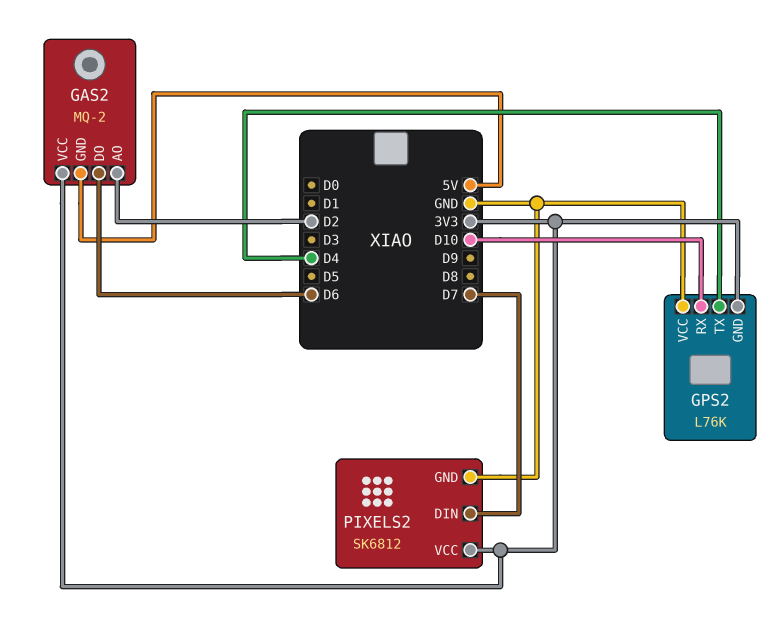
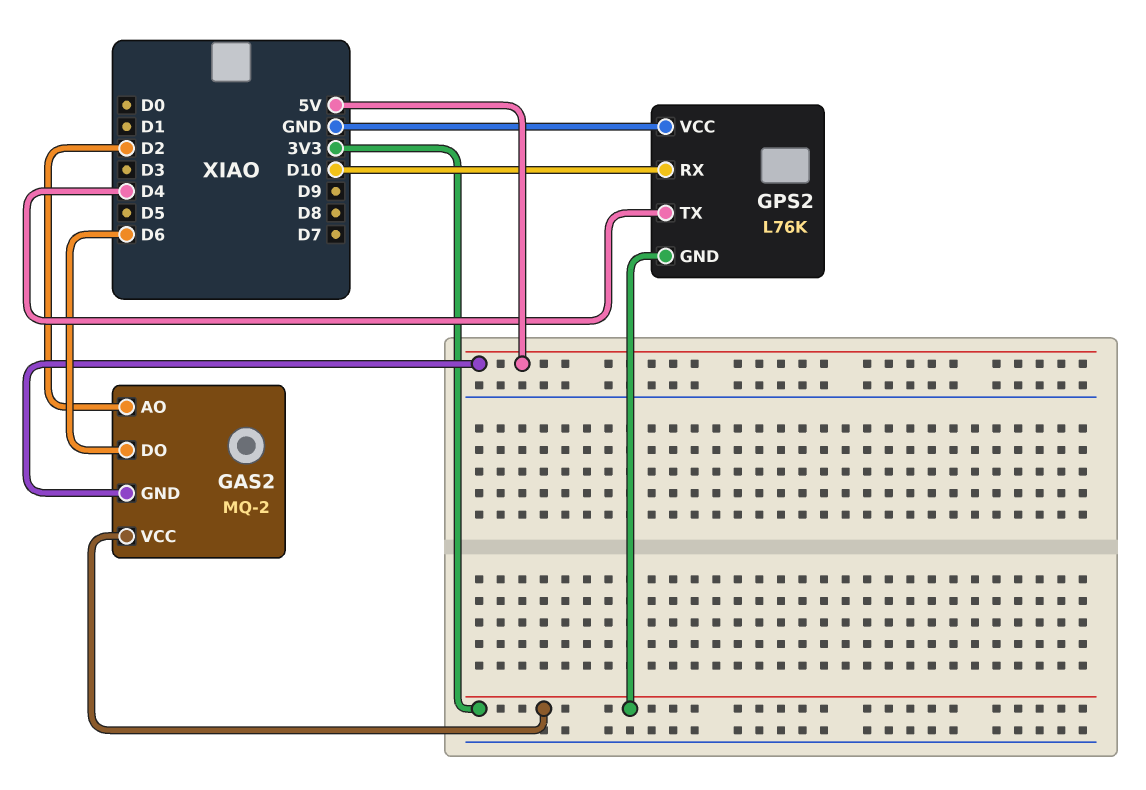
PIXELS2: SK6812 -> none
PIXELS2 pin DIN: D7 -> none
PIXELS2 pin GND: GND -> none
PIXELS2 pin VCC: 3V3 -> none

